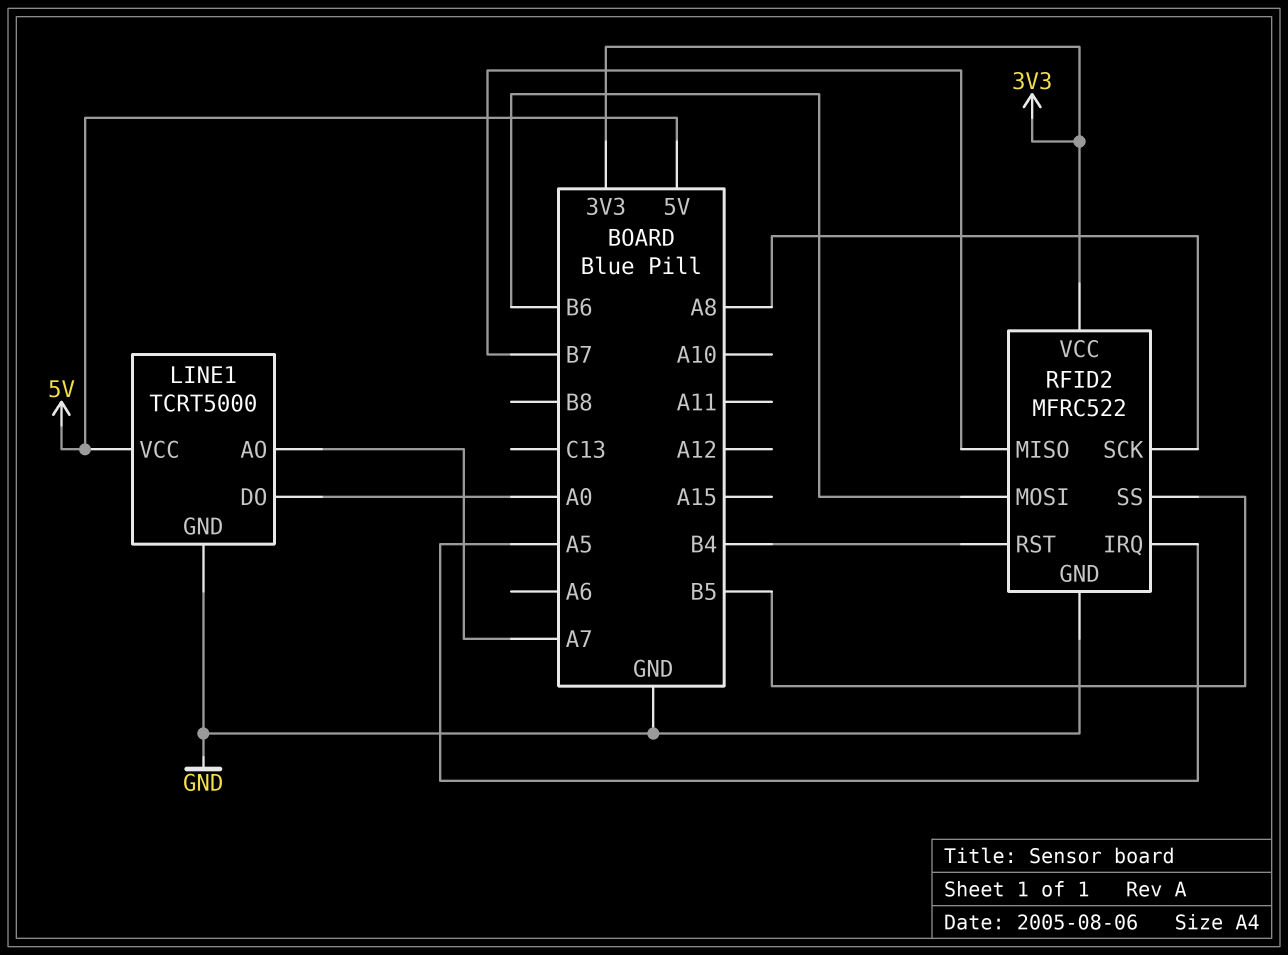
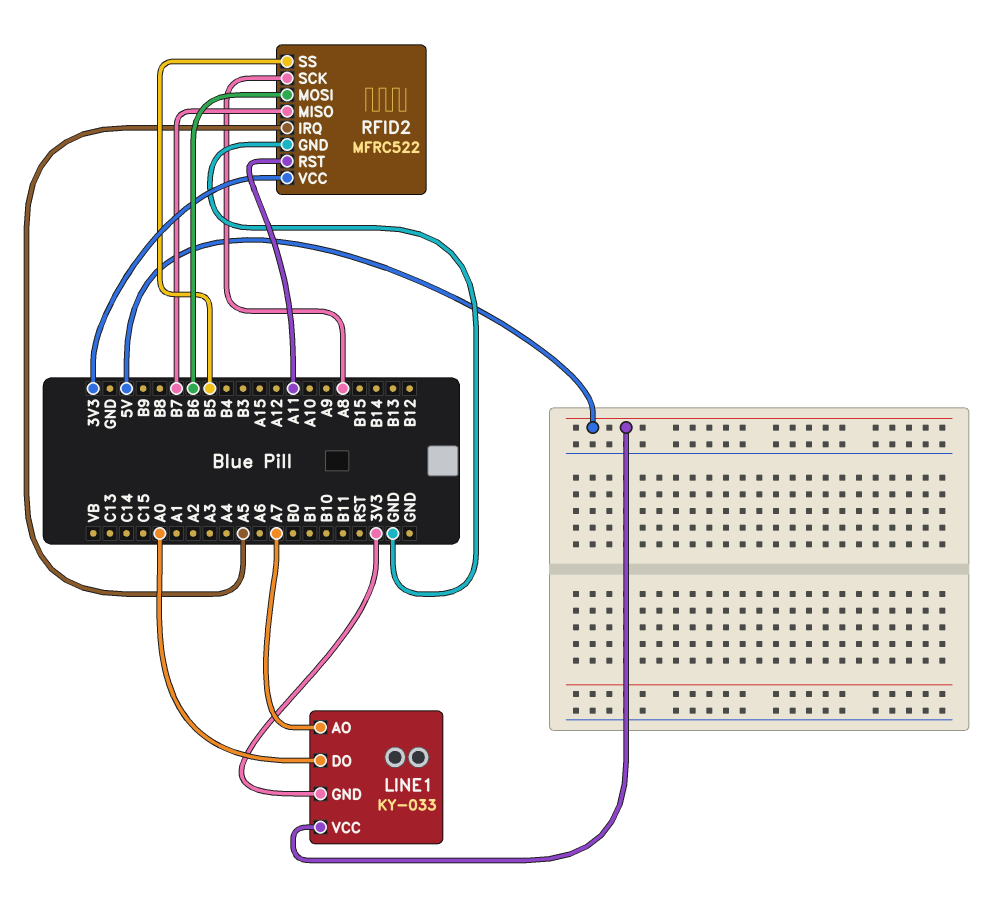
LINE1: TCRT5000 -> KY-033
LINE1 pin GND: GND -> 3V3
RFID2 pin RST: B4 -> A11

